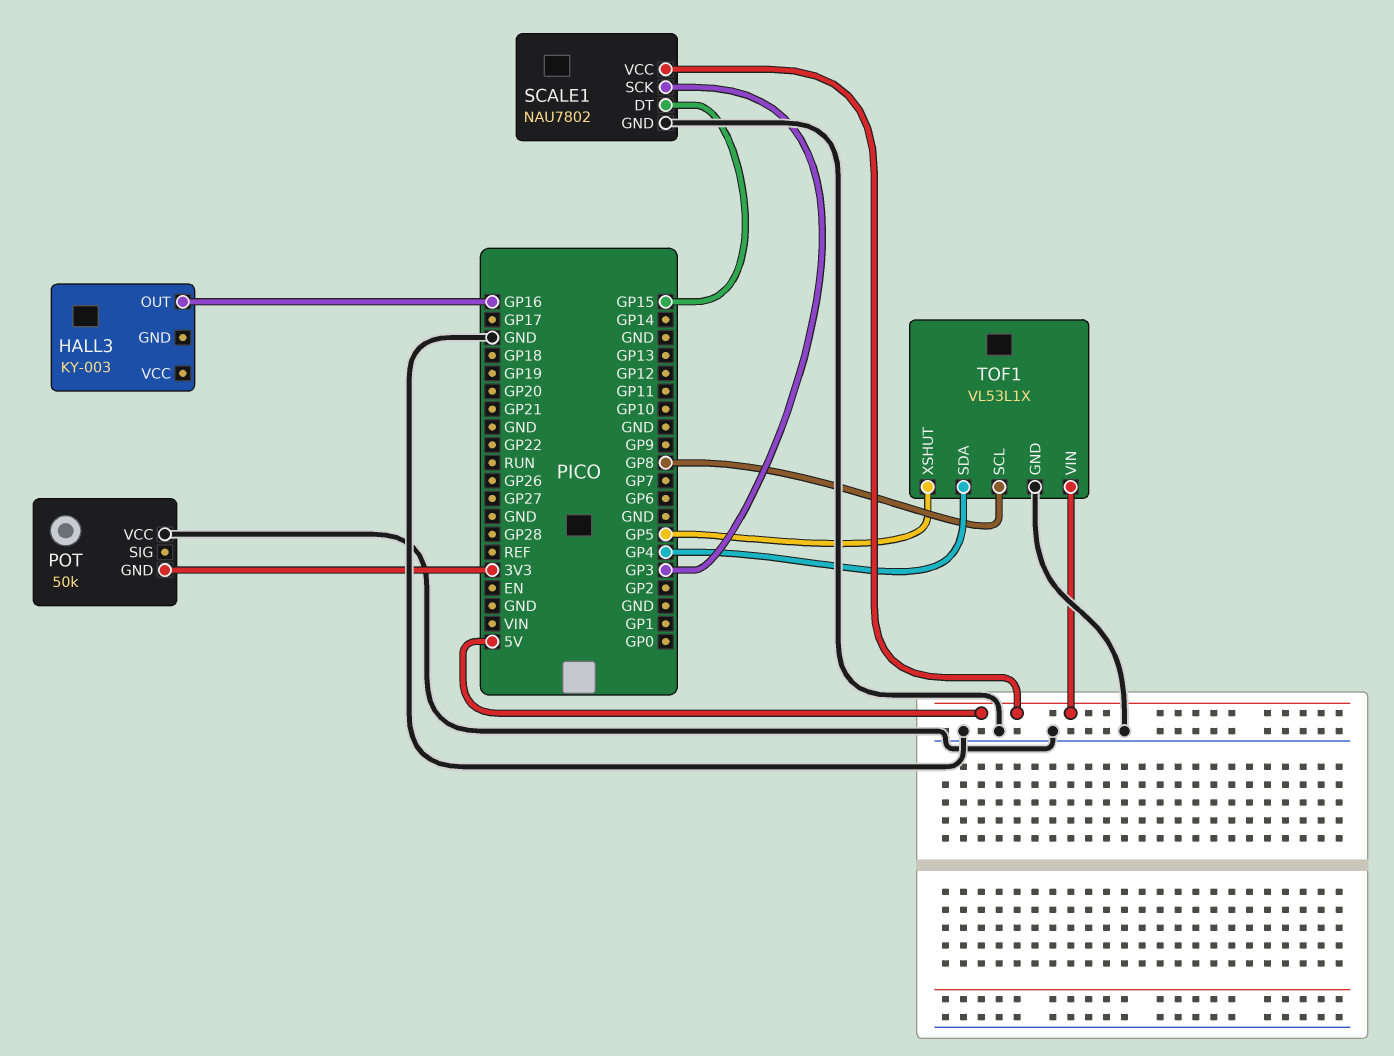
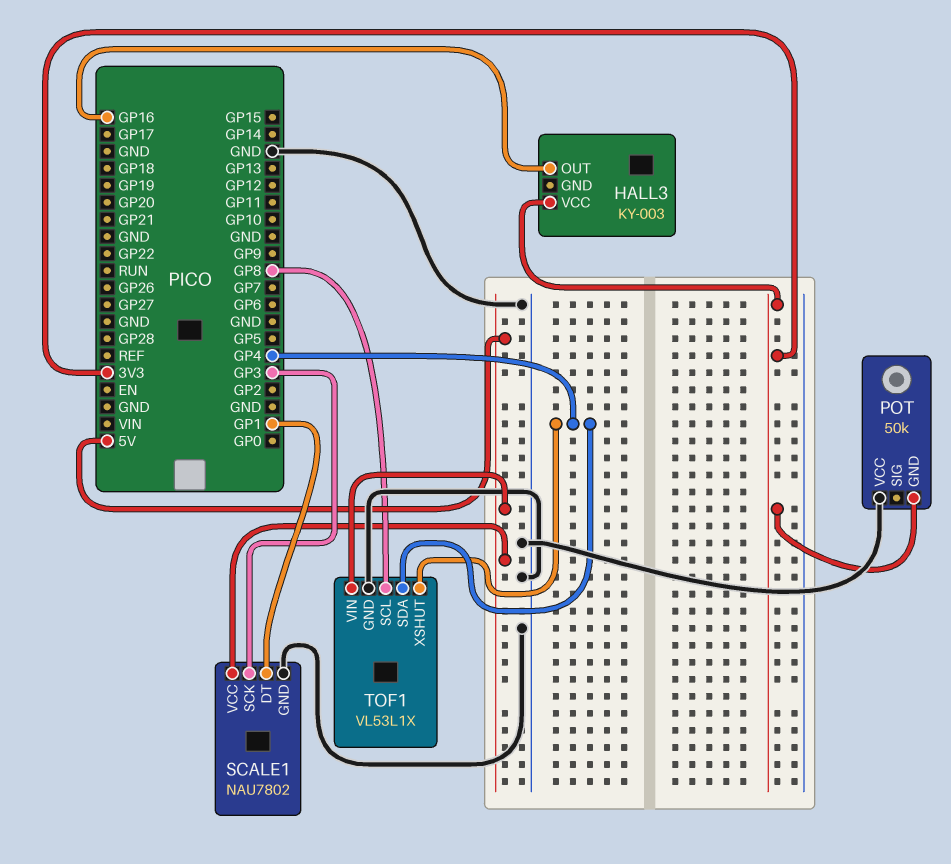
HALL3 pin VCC: none -> 3V3
SCALE1 pin DT: GP15 -> GP1
TOF1 pin XSHUT: GP5 -> GP4

